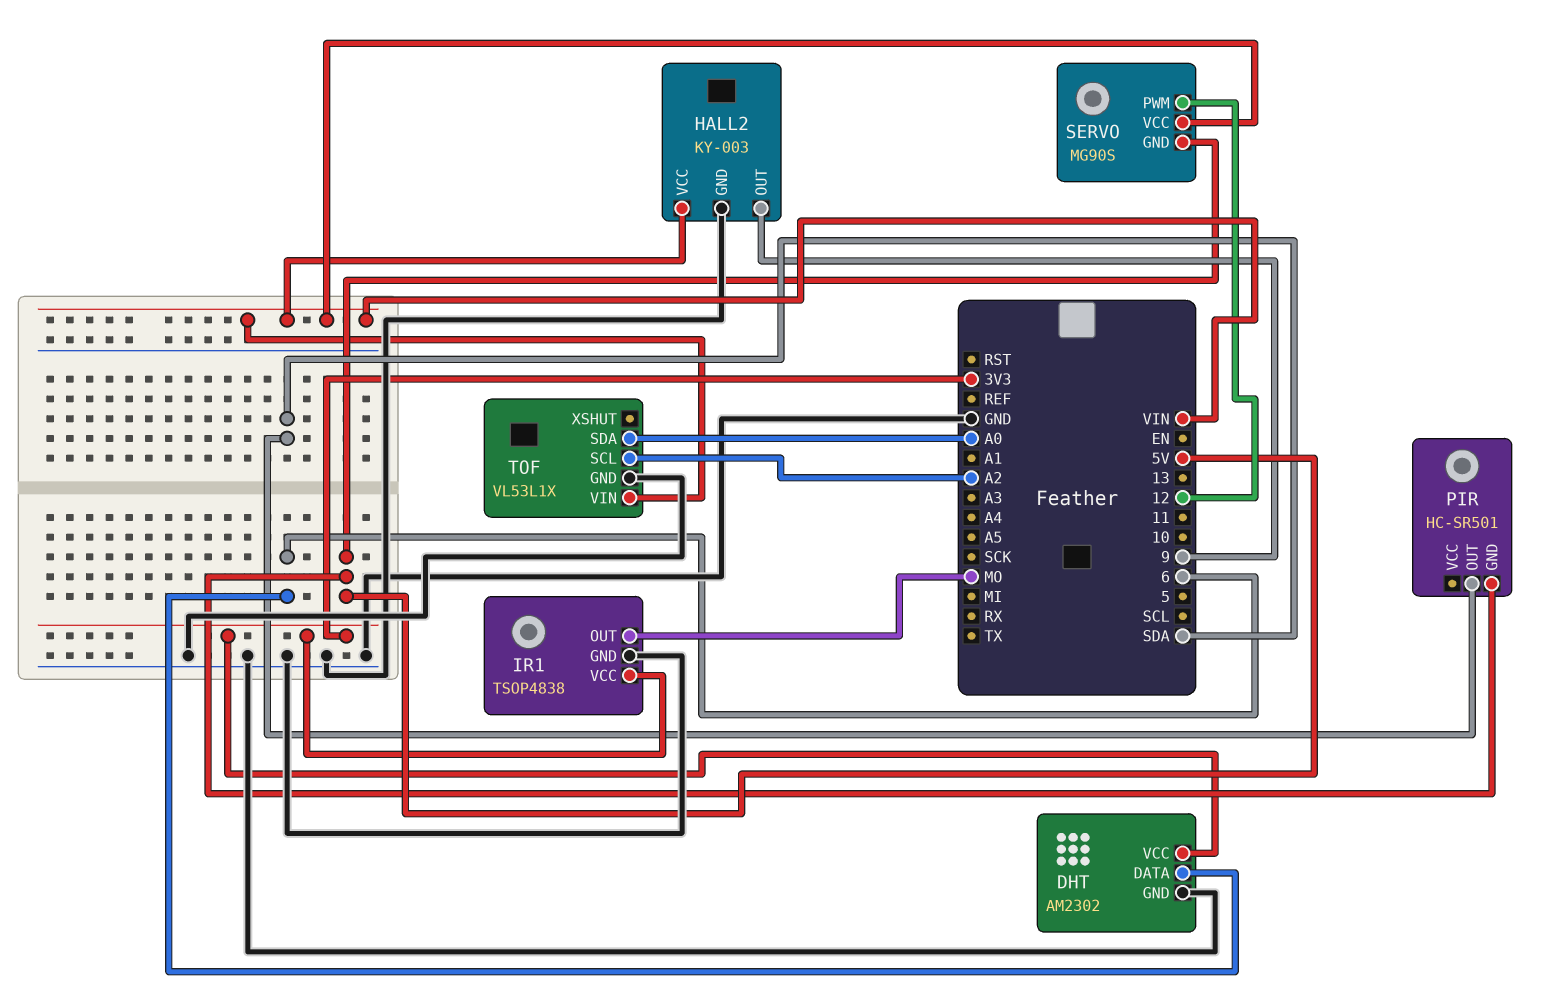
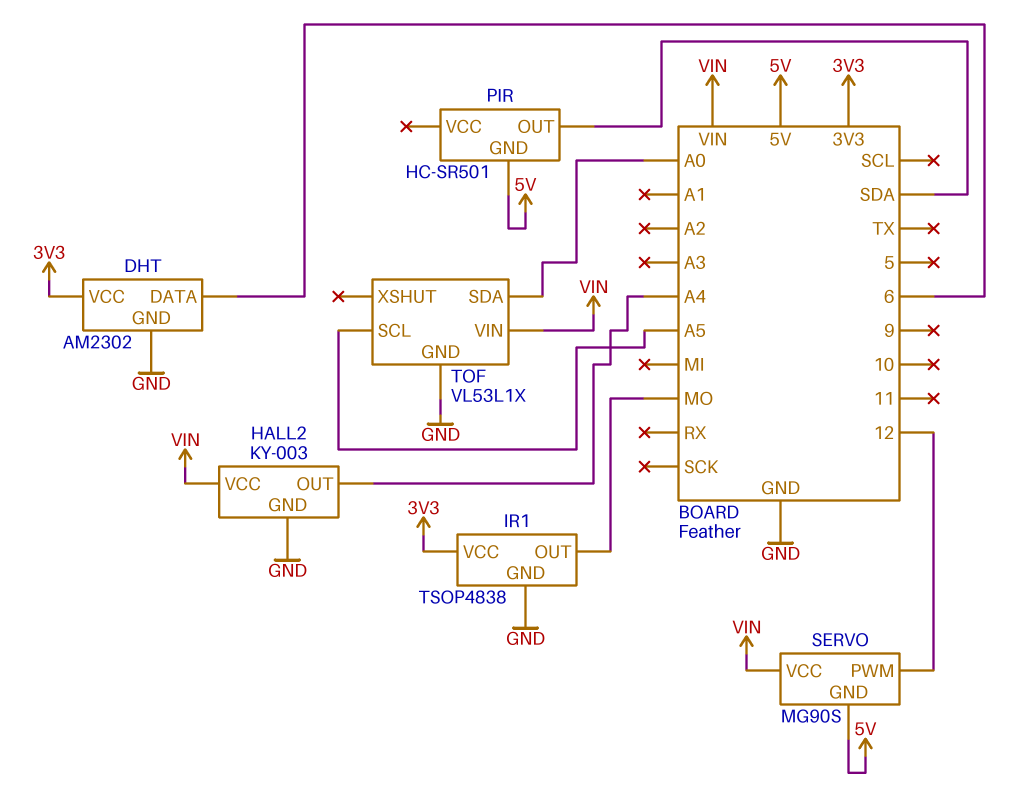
HALL2 pin OUT: 9 -> A4
TOF pin SCL: A2 -> A5

